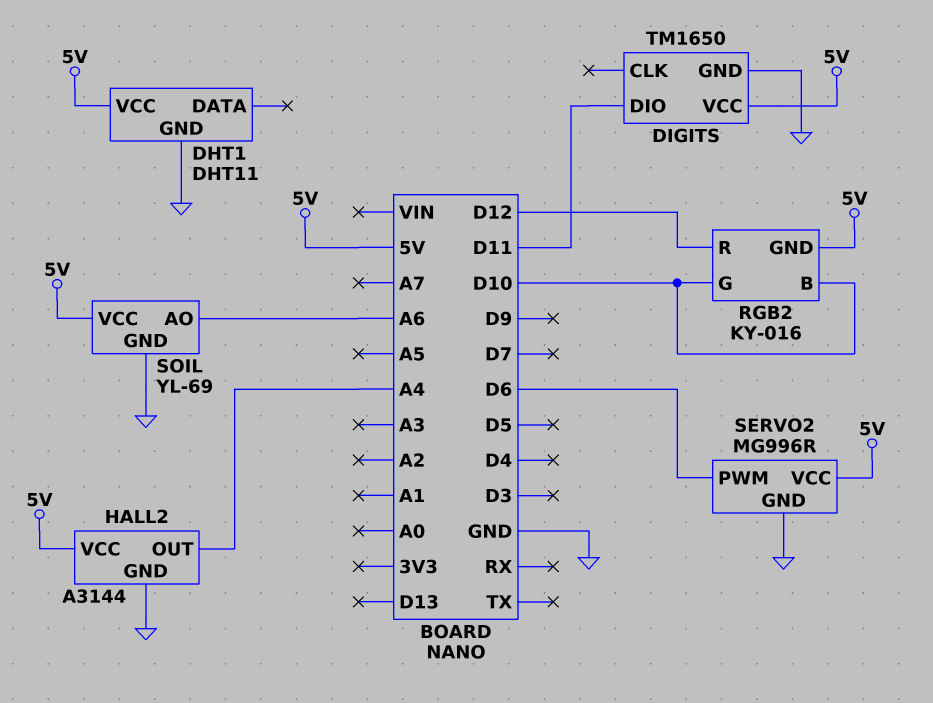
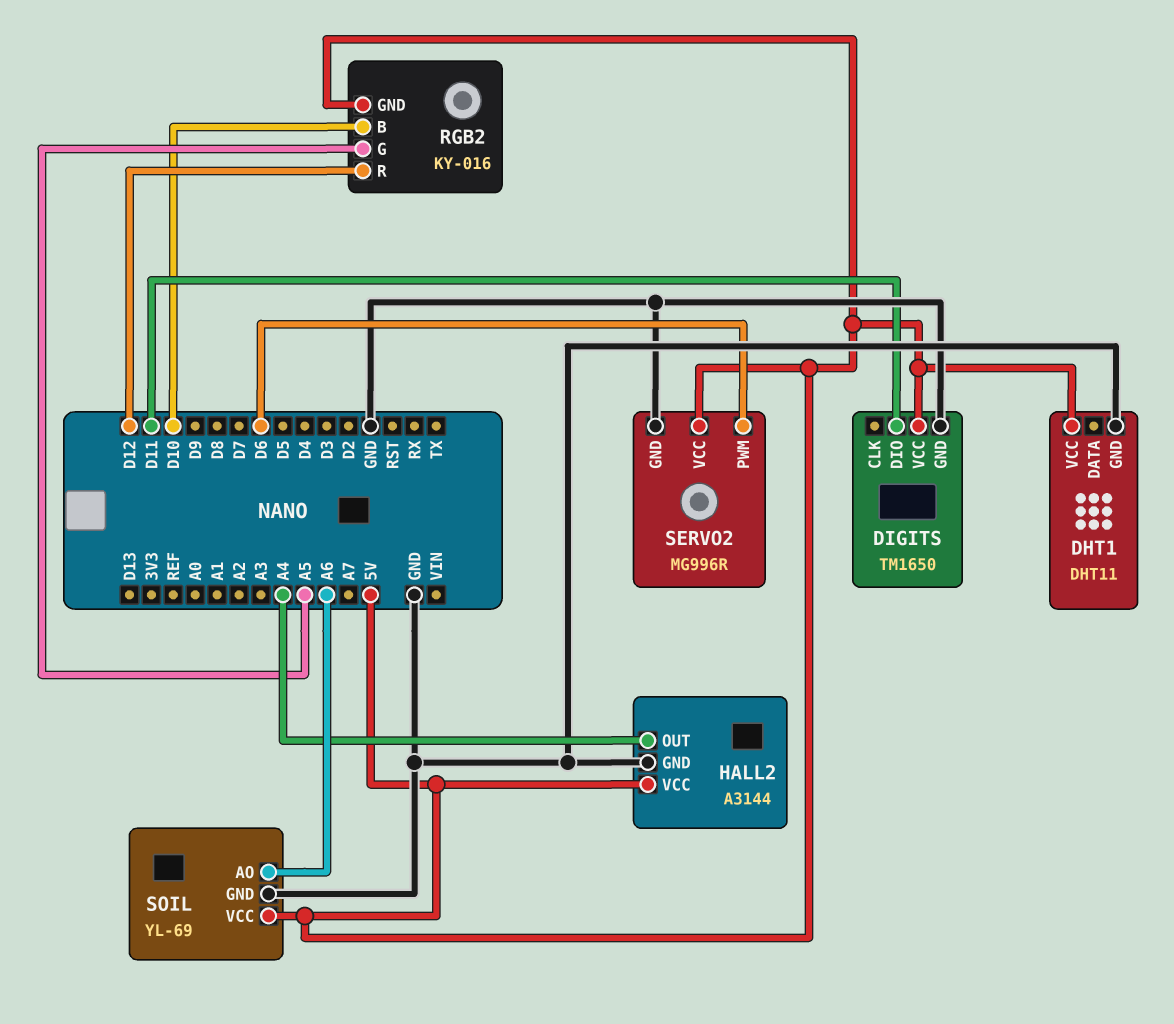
RGB2 pin G: D10 -> A5

